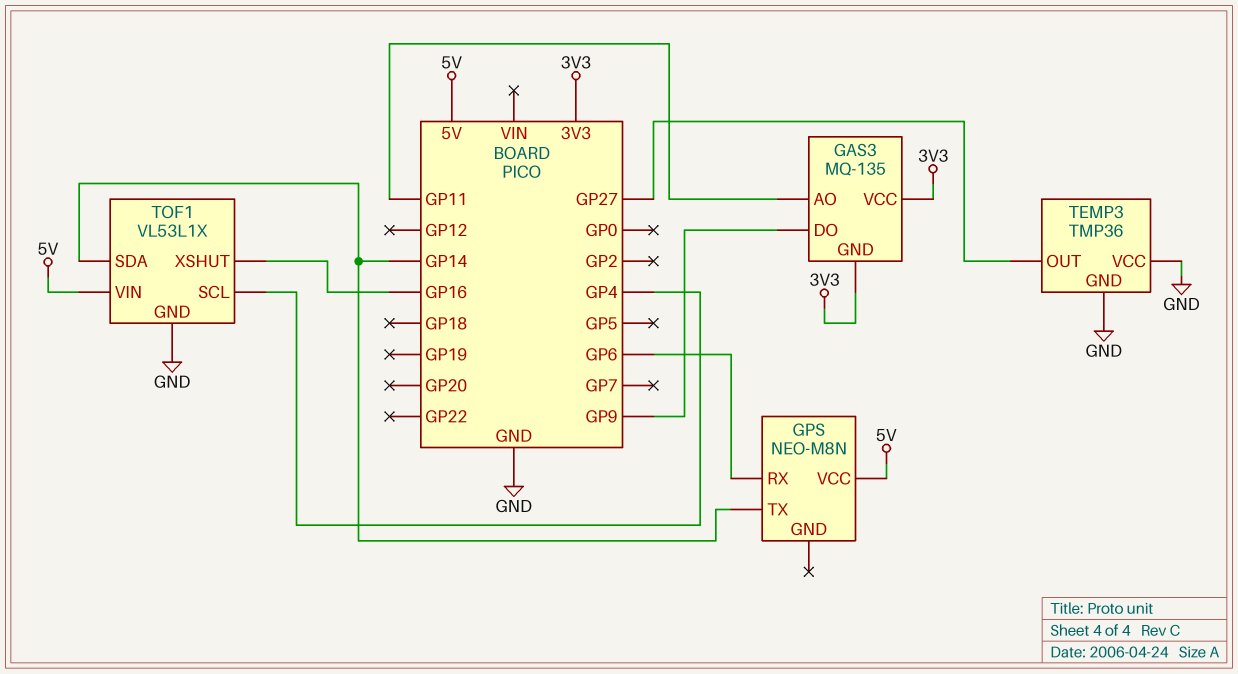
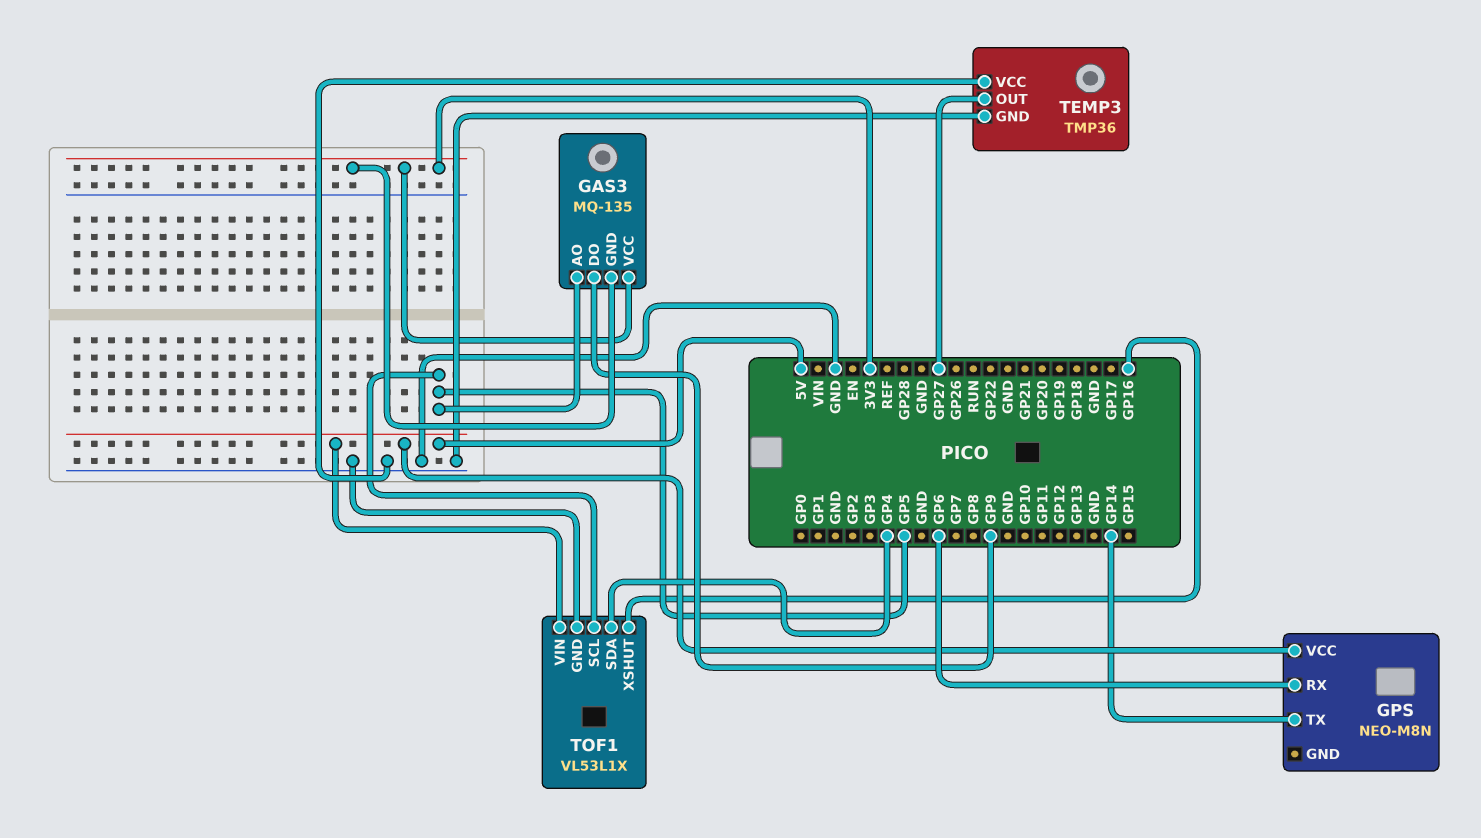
GAS3 pin AO: GP11 -> GP5
TOF1 pin SCL: GP4 -> GP5
TOF1 pin SDA: GP14 -> GP4

